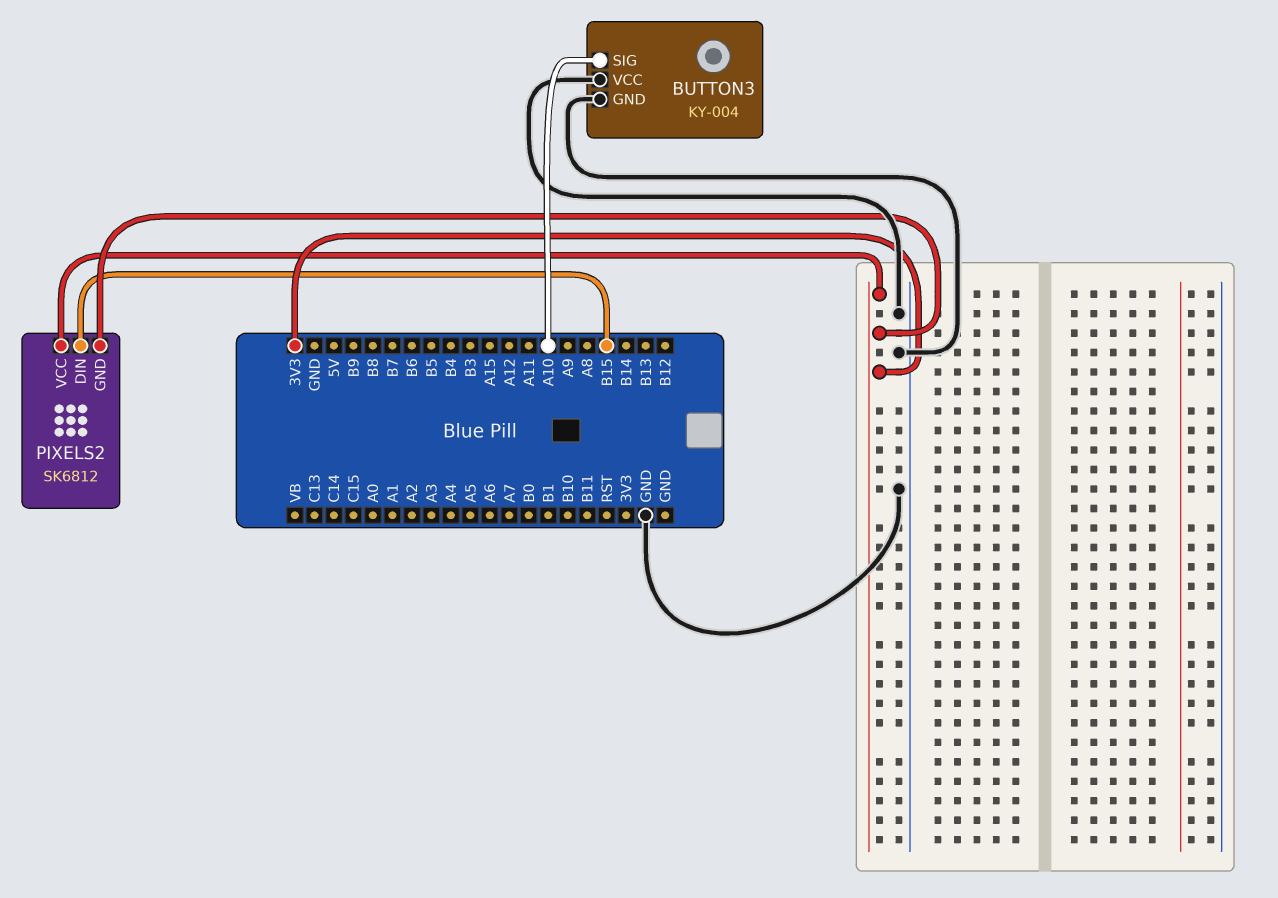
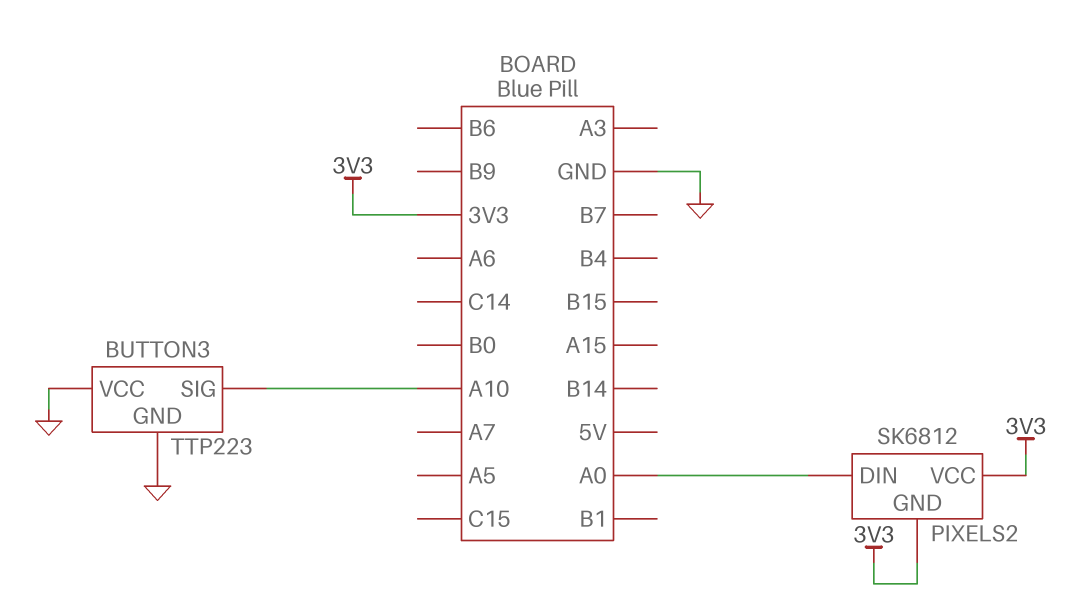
BUTTON3: KY-004 -> TTP223
PIXELS2 pin DIN: B15 -> A0

